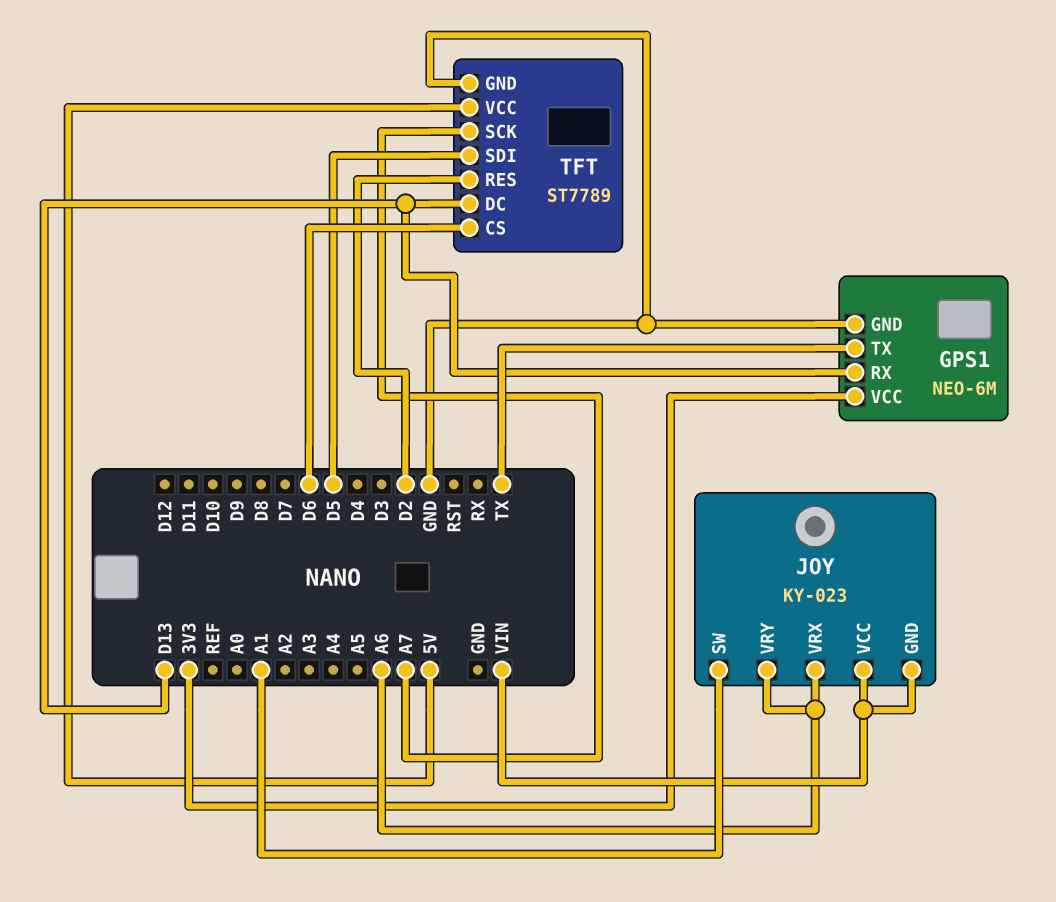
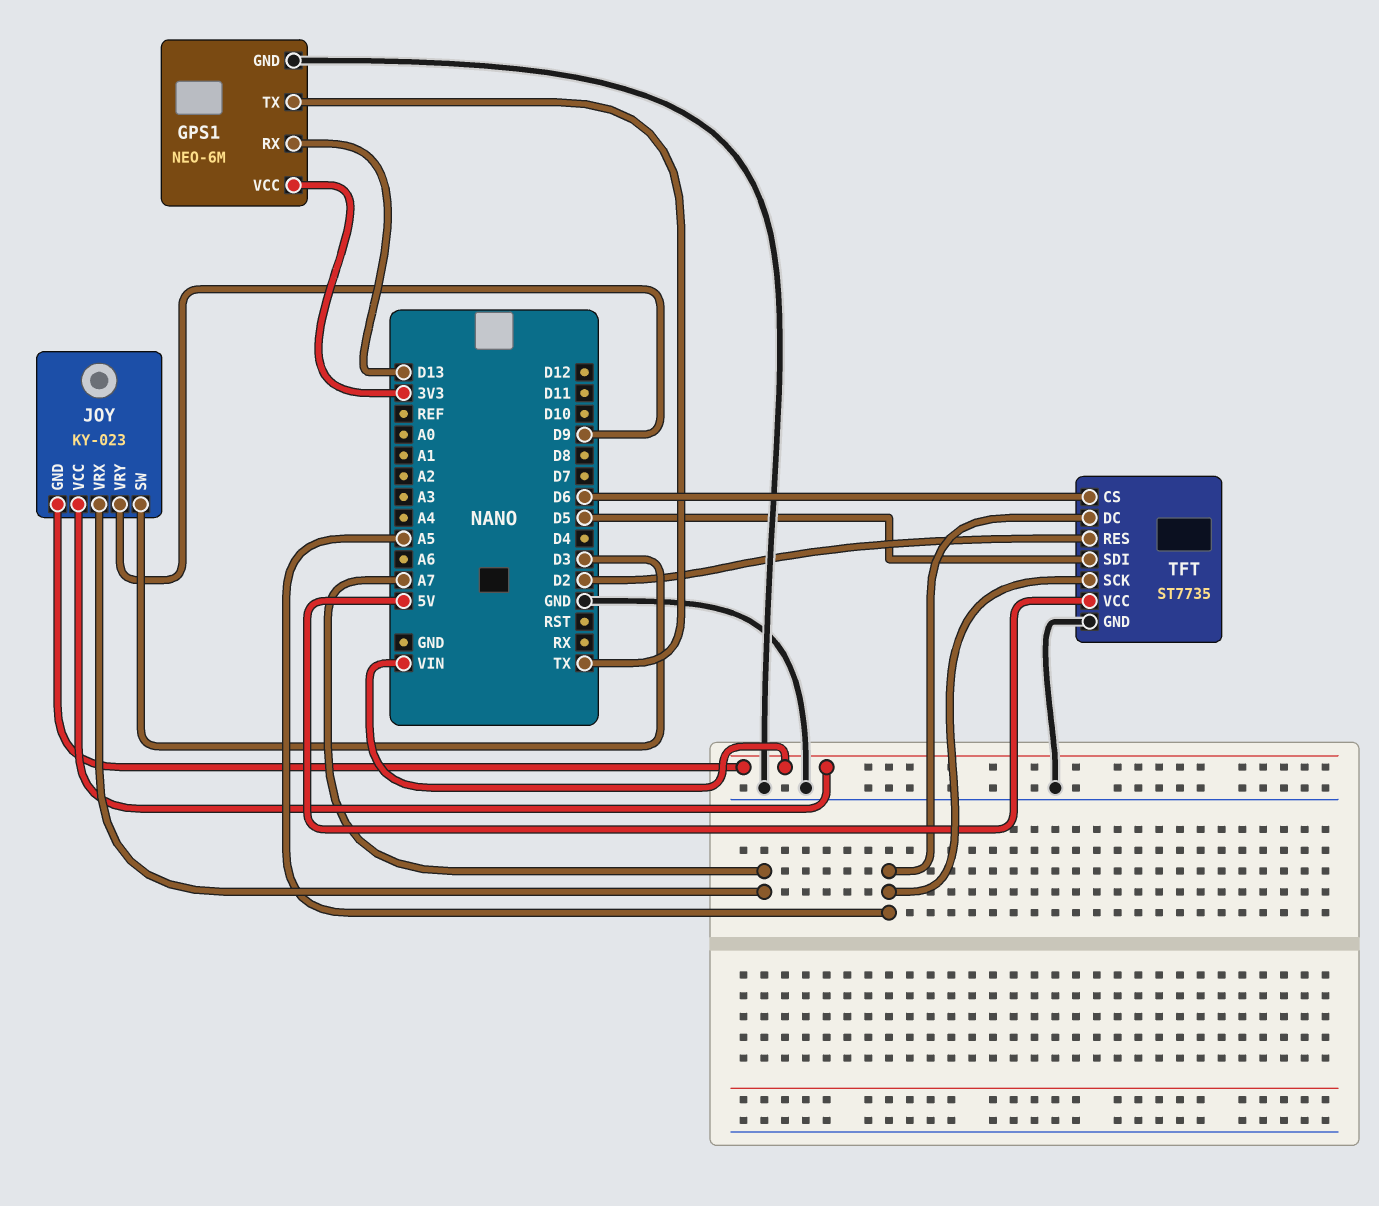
JOY pin SW: A1 -> D3
JOY pin VRX: A6 -> A7
JOY pin VRY: A6 -> D9
TFT: ST7789 -> ST7735
TFT pin DC: D13 -> A5
TFT pin SCK: A7 -> A5

